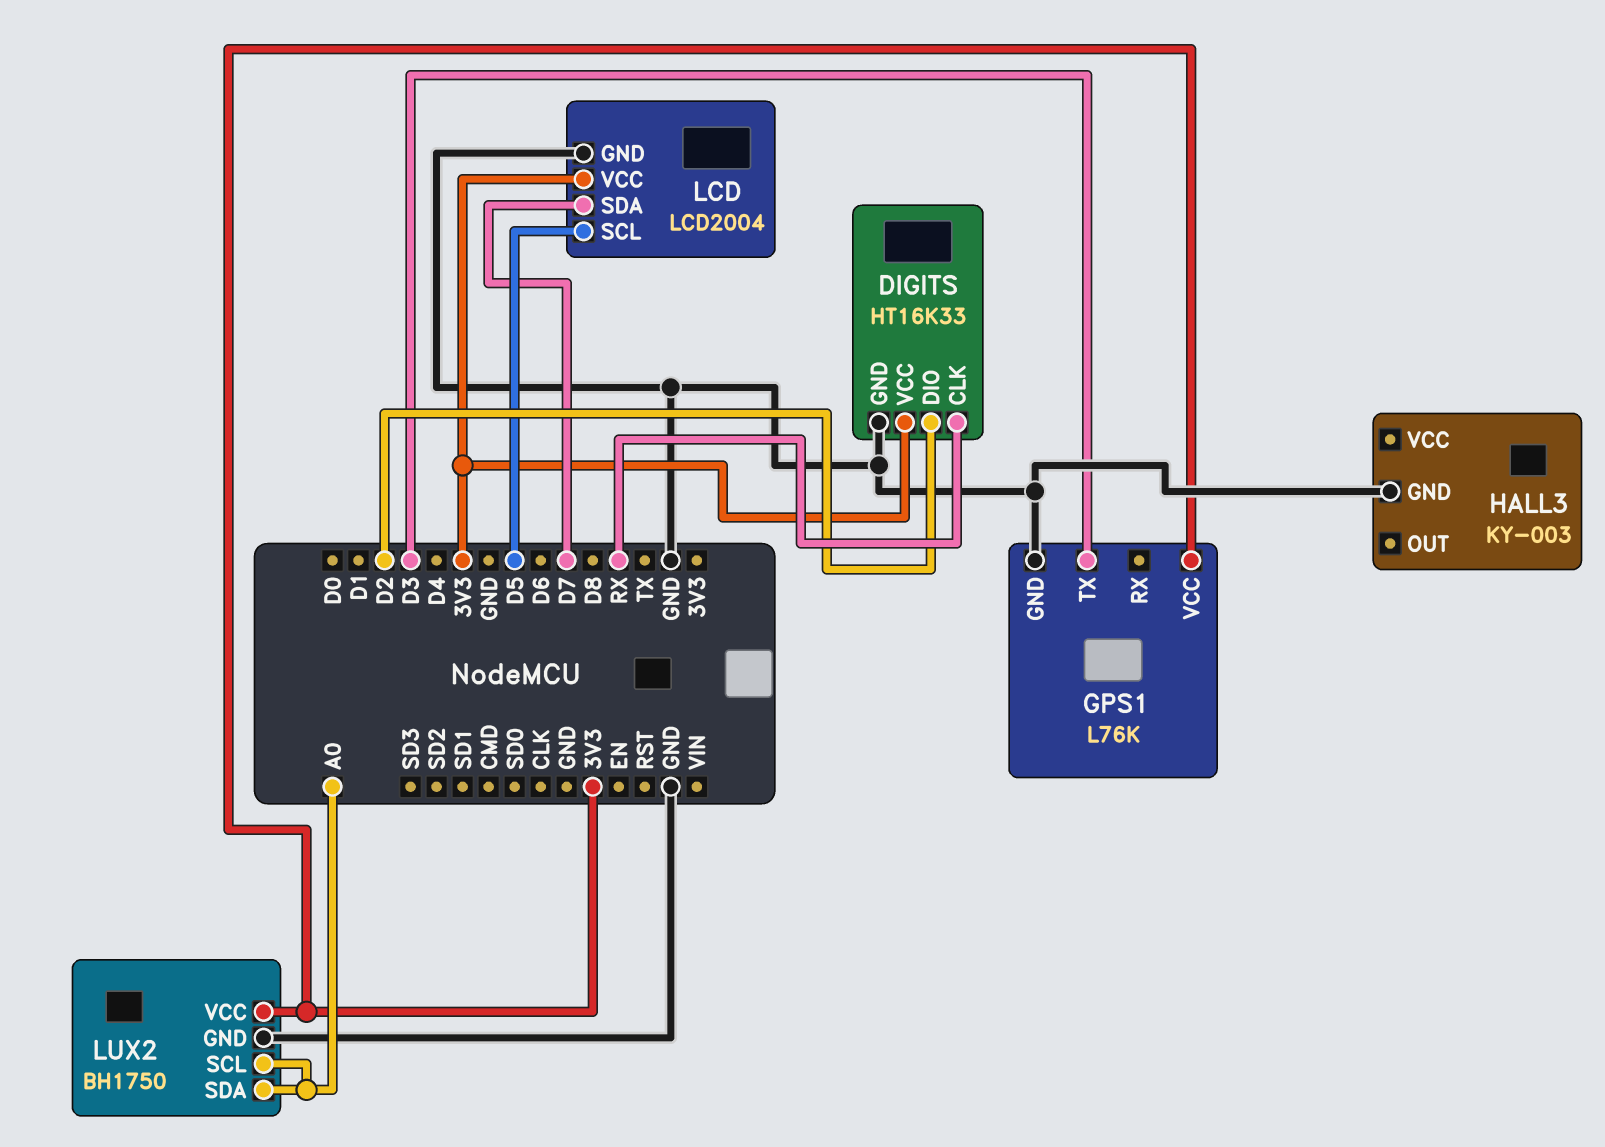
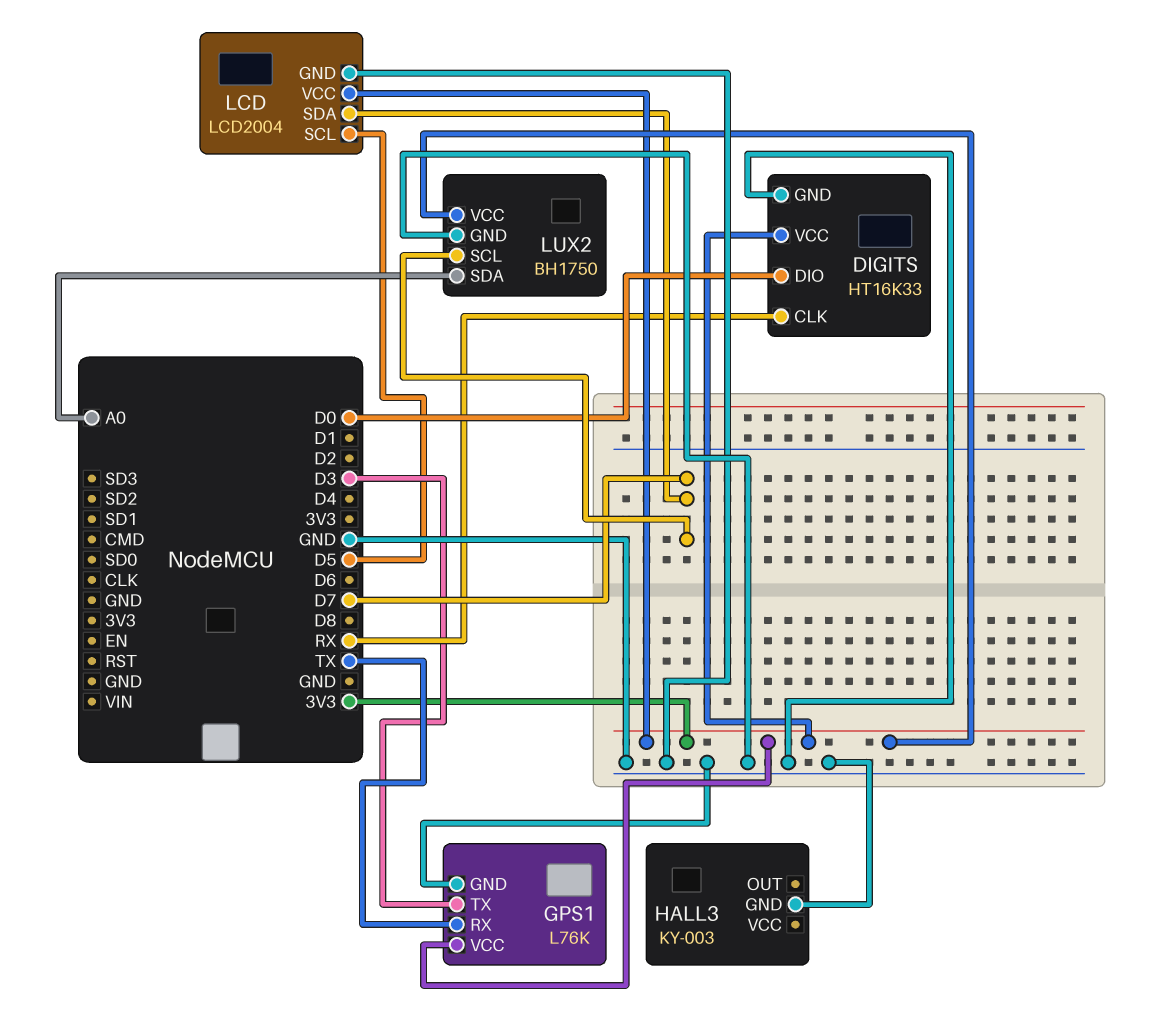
DIGITS pin DIO: D2 -> D0
GPS1 pin RX: none -> TX
LUX2 pin SCL: A0 -> D7

